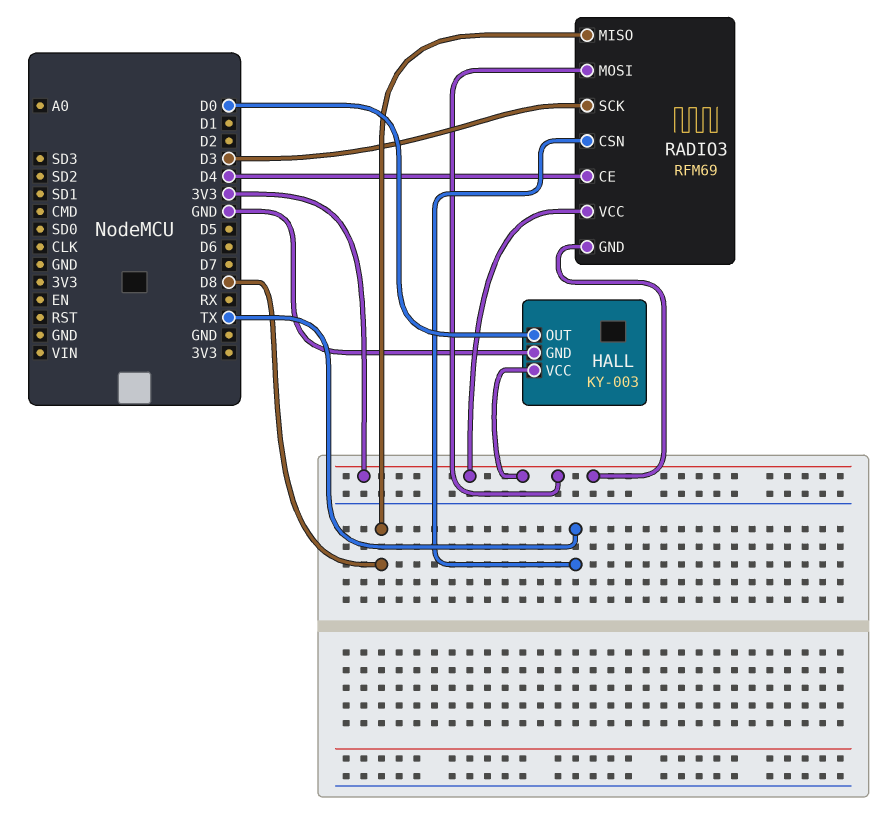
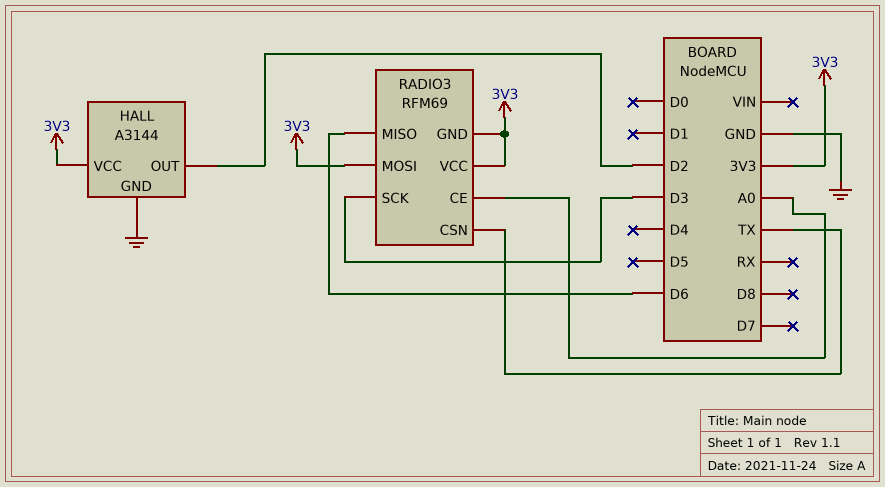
HALL: KY-003 -> A3144
HALL pin OUT: D0 -> D2
RADIO3 pin CE: D4 -> A0
RADIO3 pin MISO: D8 -> D6

